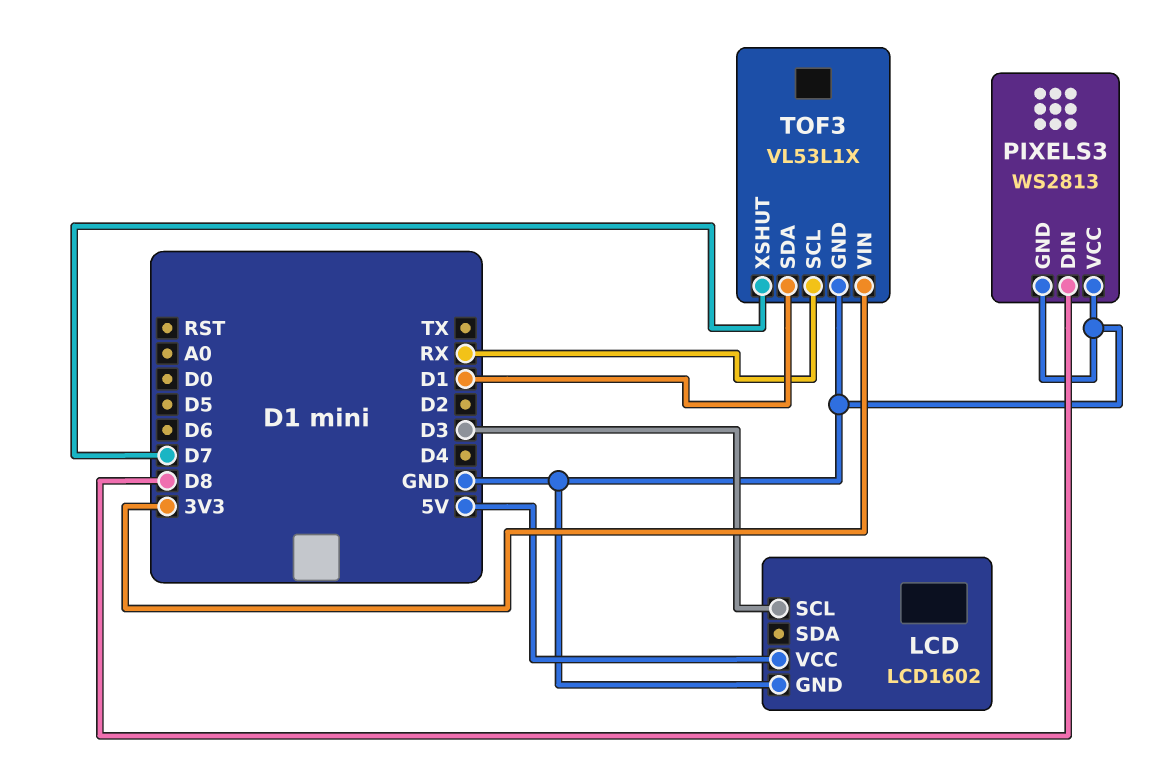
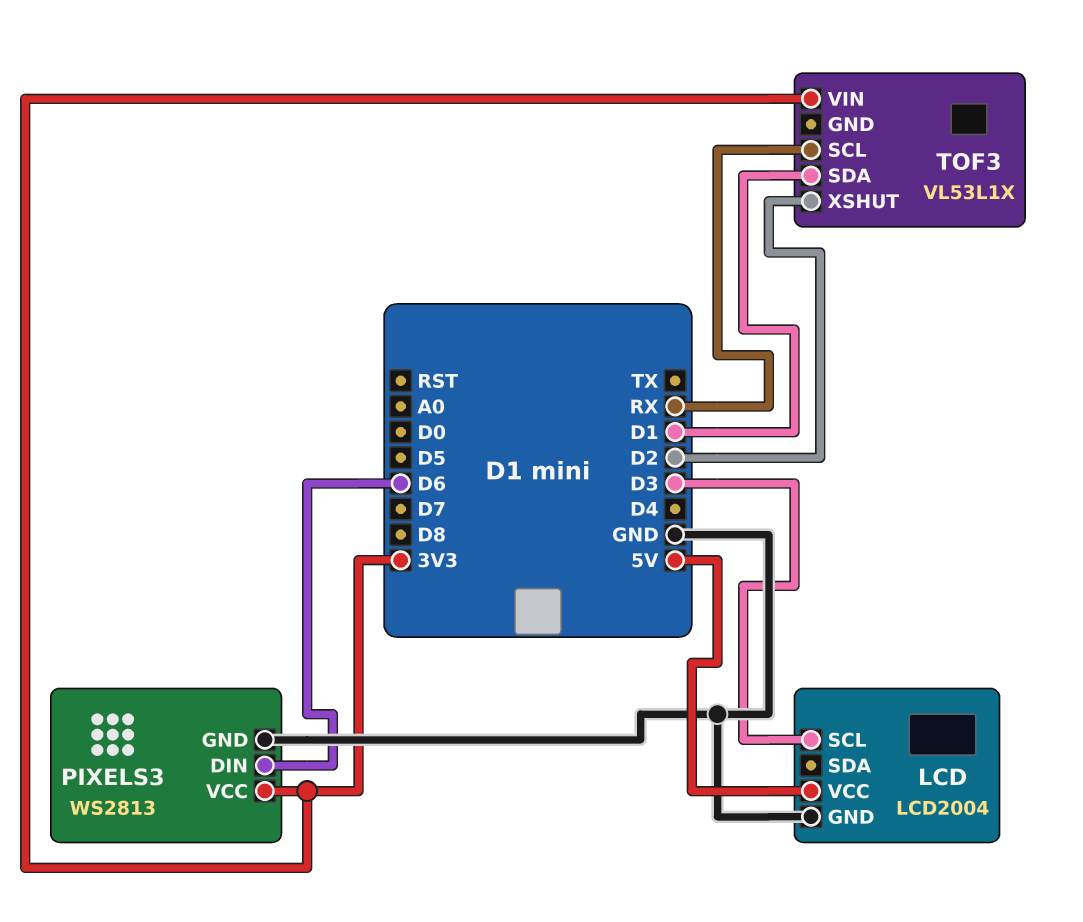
LCD: LCD1602 -> LCD2004
PIXELS3 pin DIN: D8 -> D6
PIXELS3 pin VCC: GND -> 3V3
TOF3 pin GND: GND -> none
TOF3 pin XSHUT: D7 -> D2

